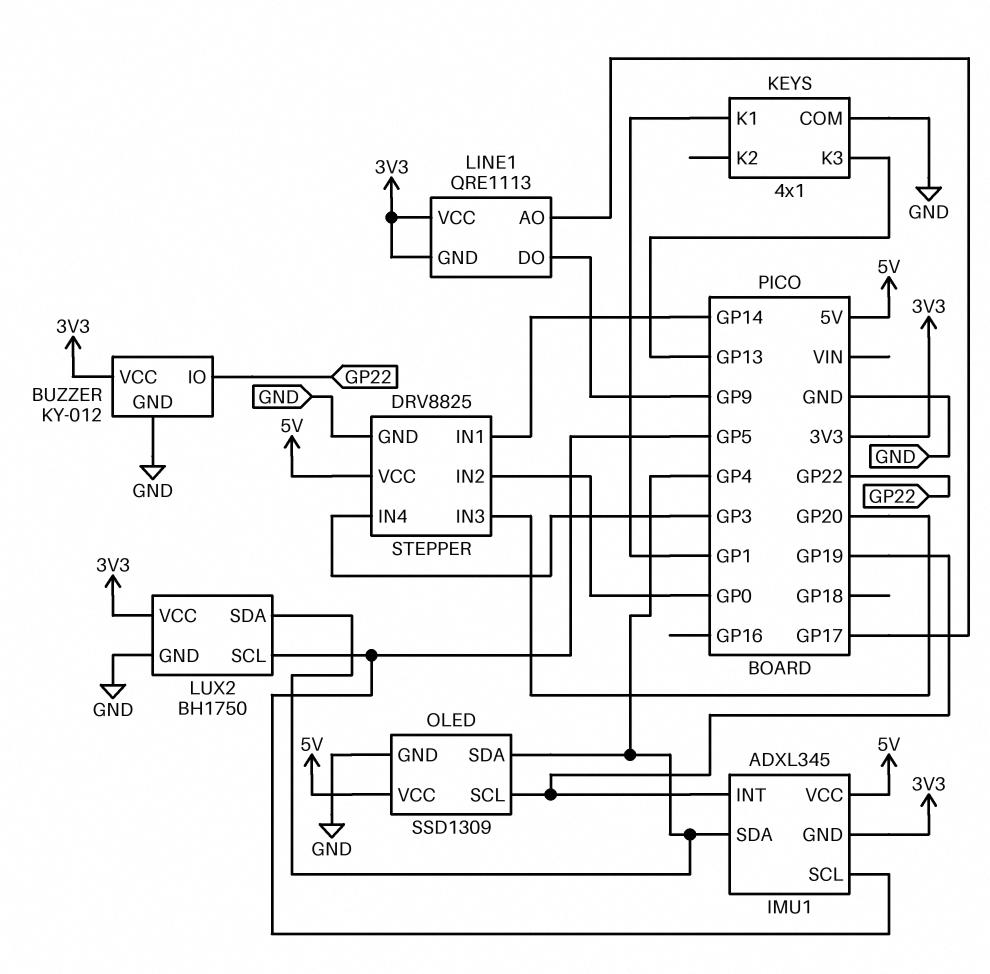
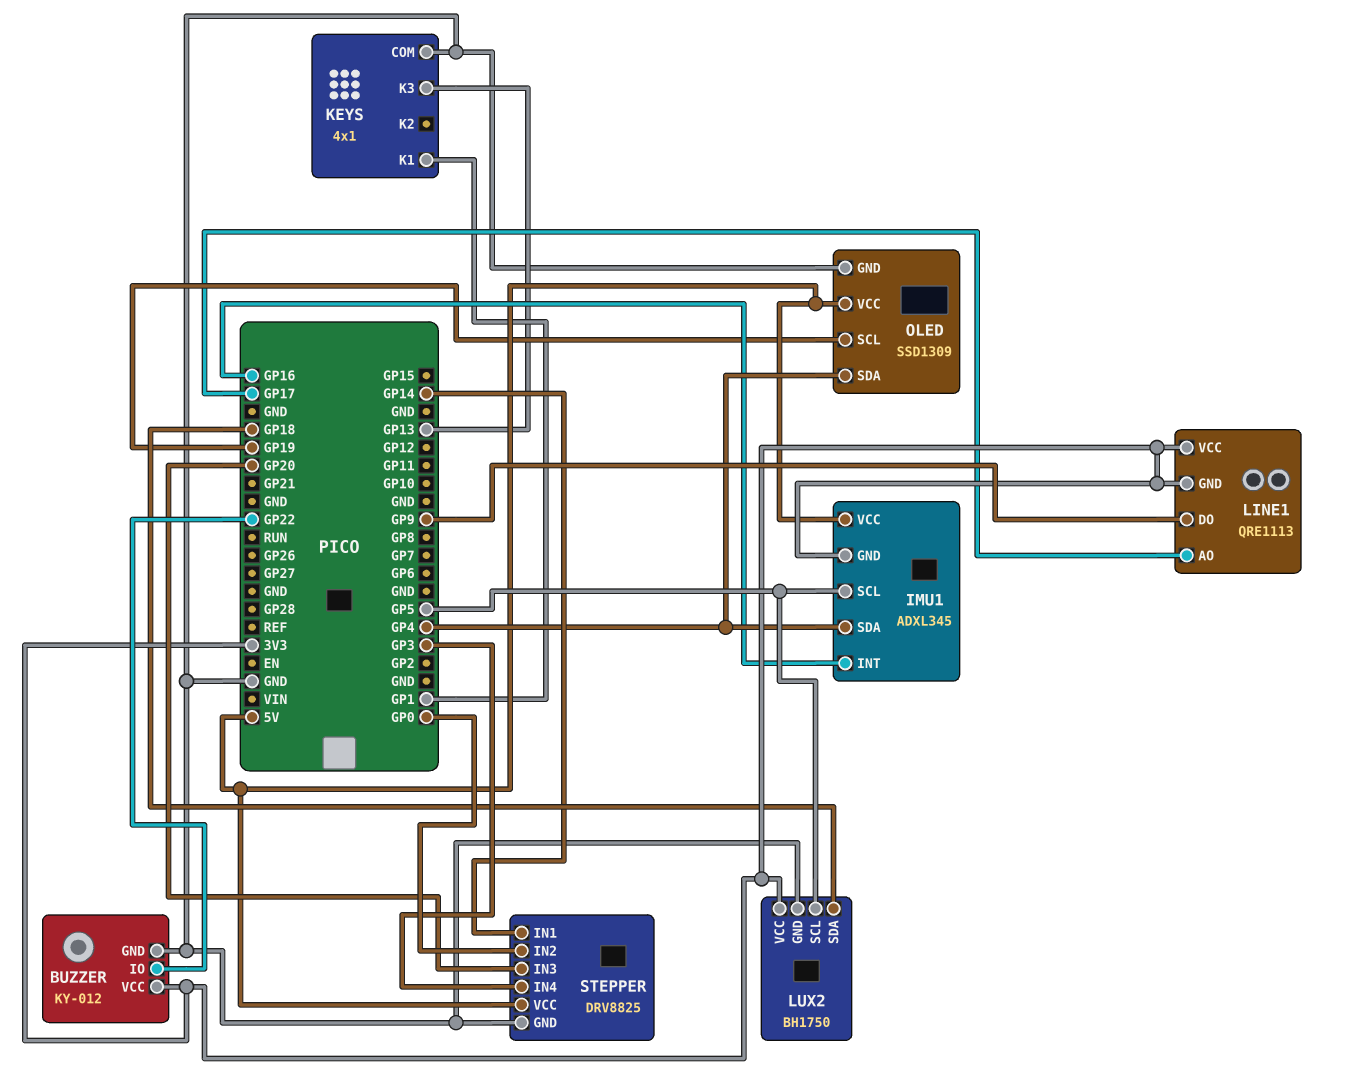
IMU1 pin INT: GP19 -> GP16
LUX2 pin SDA: GP4 -> GP18

